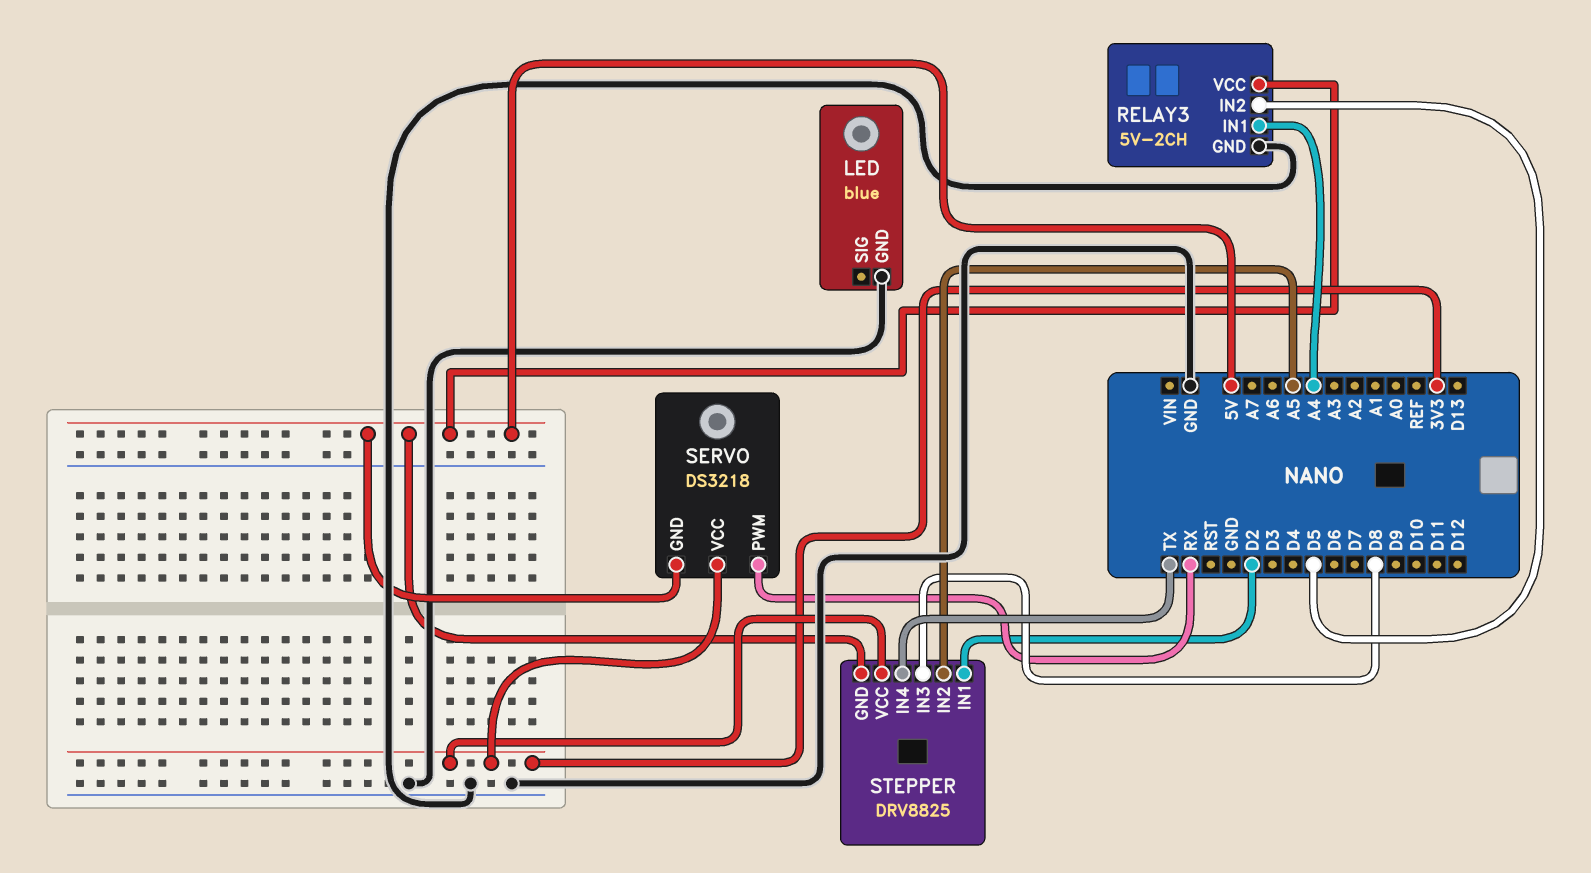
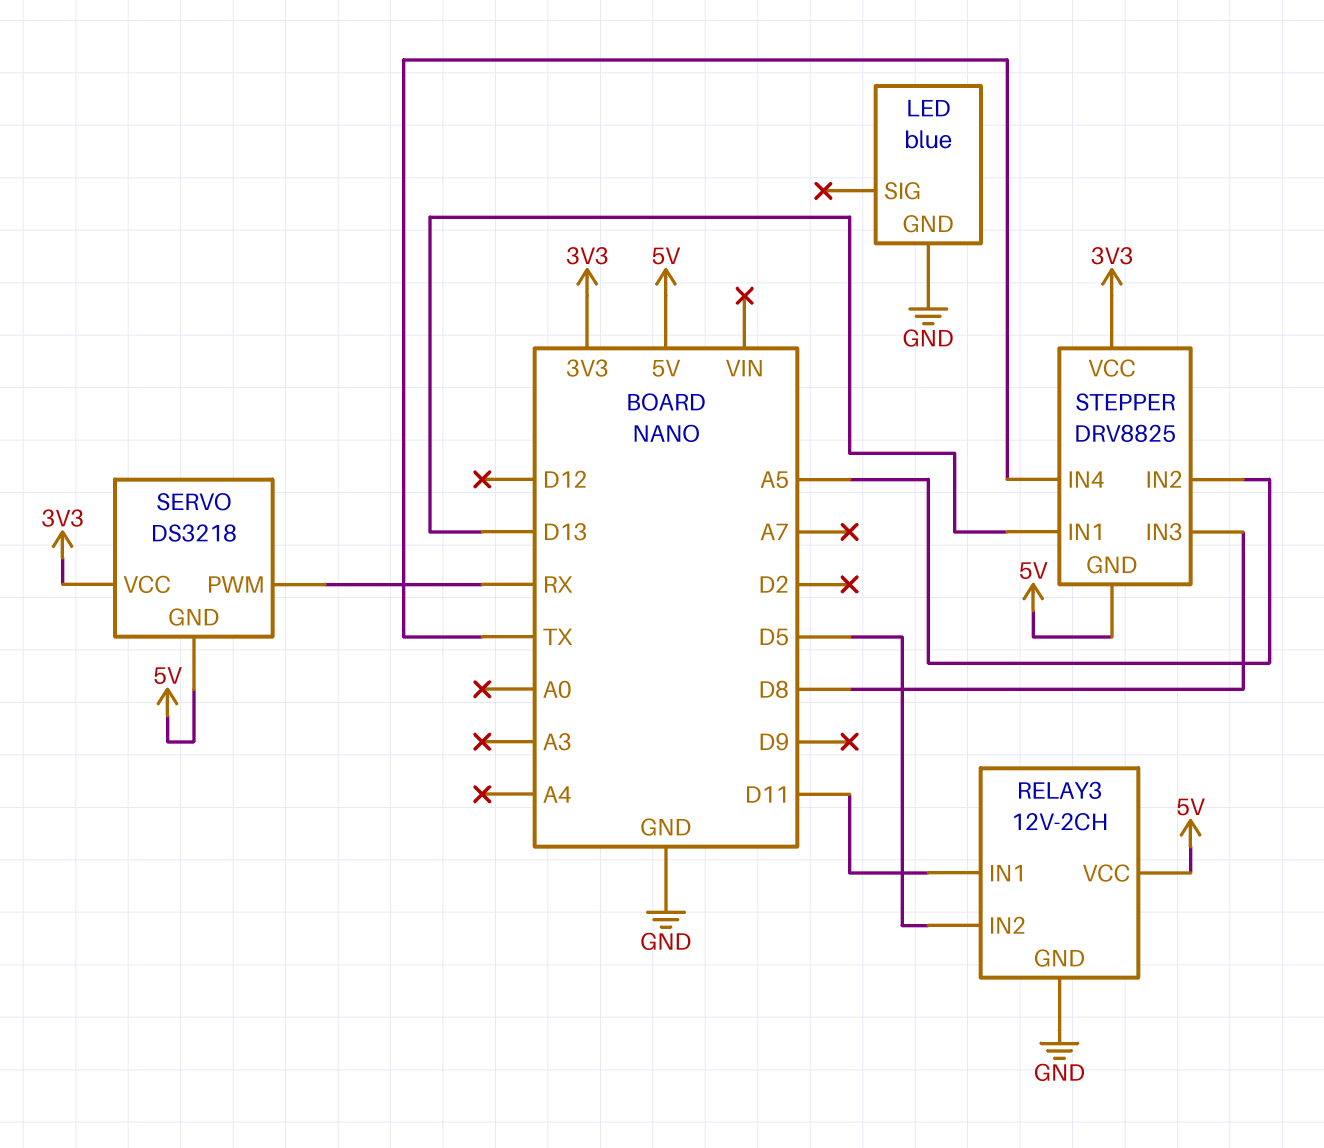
RELAY3: 5V-2CH -> 12V-2CH
RELAY3 pin IN1: A4 -> D11
STEPPER pin IN1: D2 -> D13

